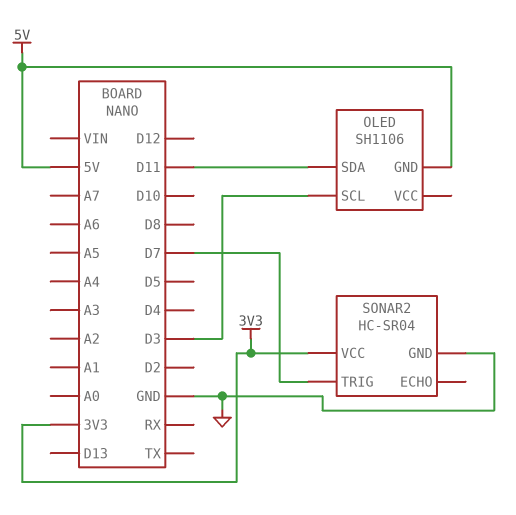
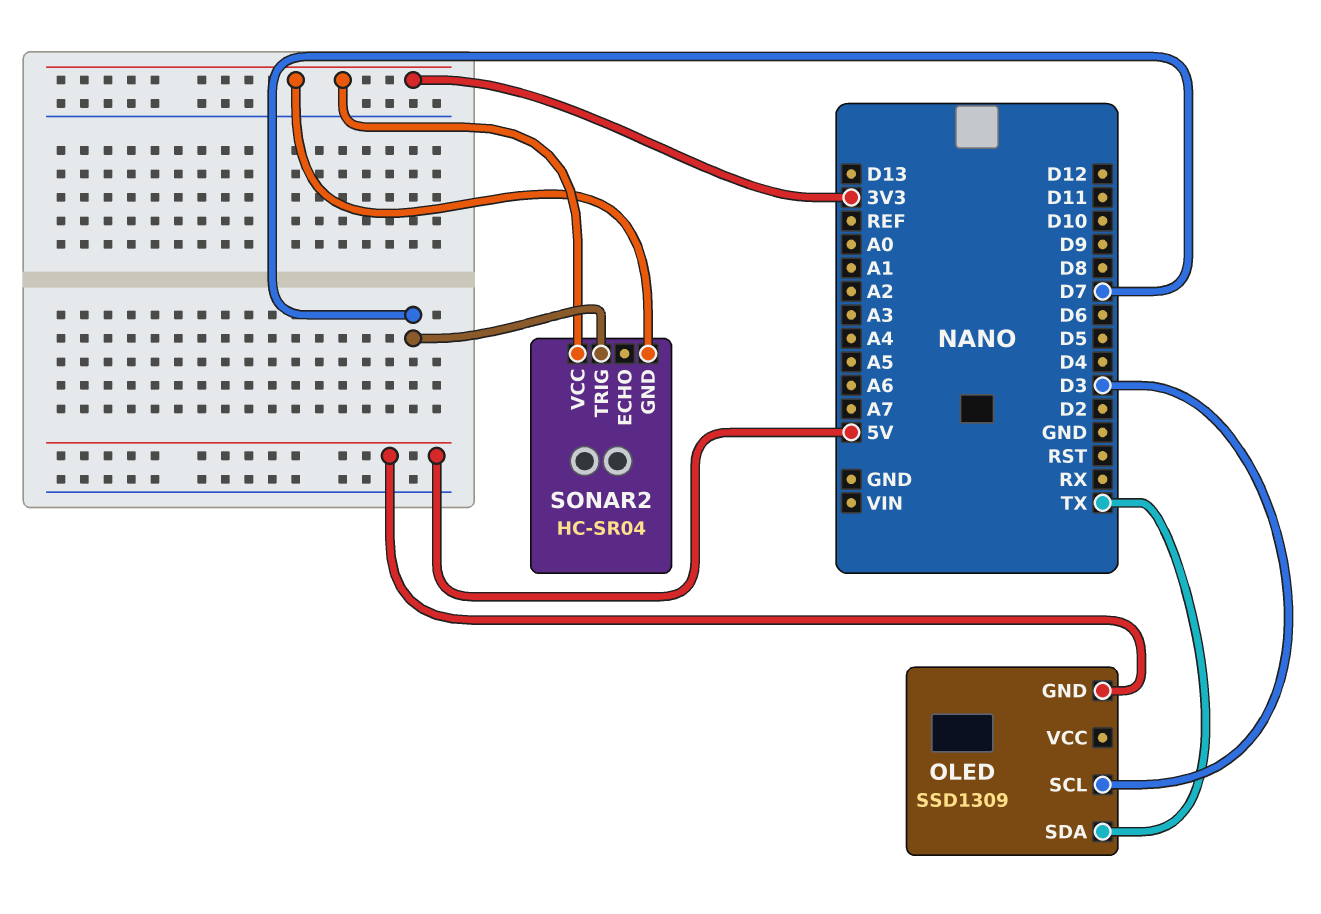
OLED: SH1106 -> SSD1309
OLED pin SDA: D11 -> TX
SONAR2 pin GND: GND -> 3V3

